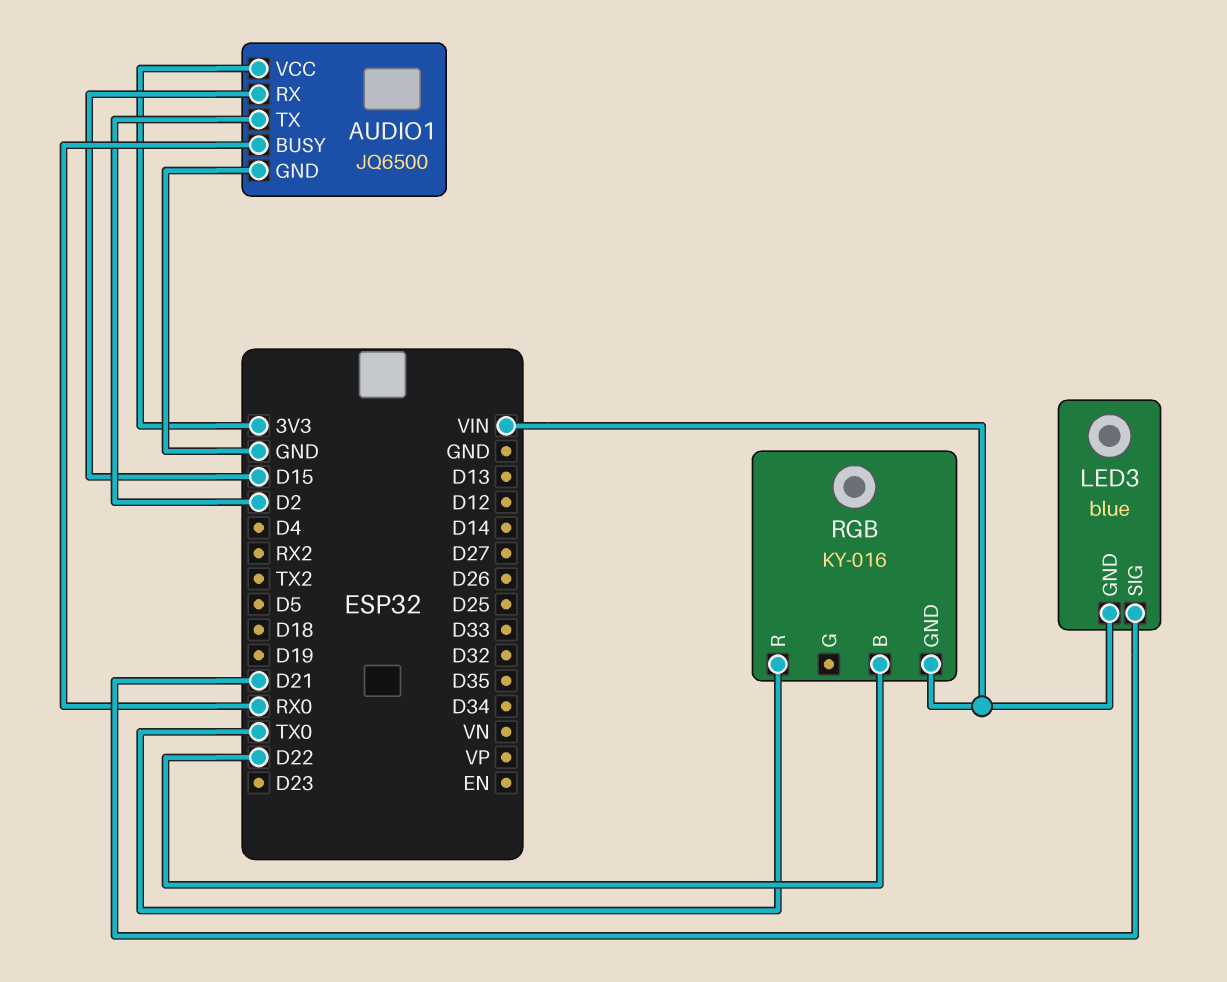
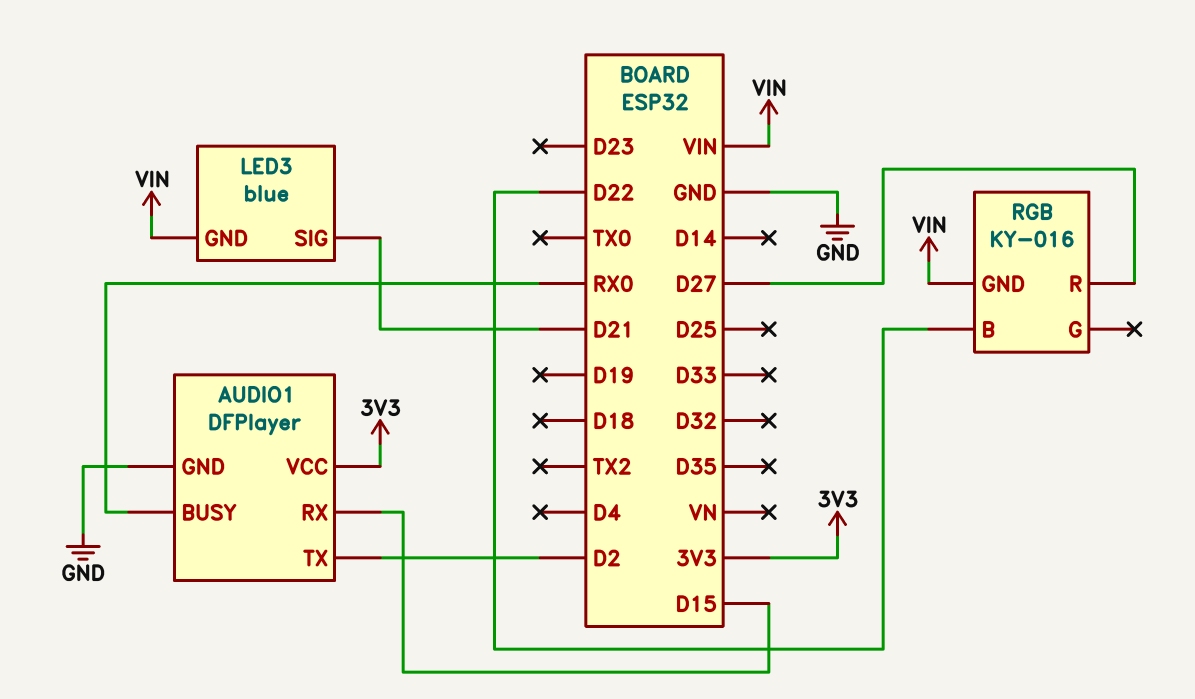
AUDIO1: JQ6500 -> DFPlayer
RGB pin R: TX0 -> D27

